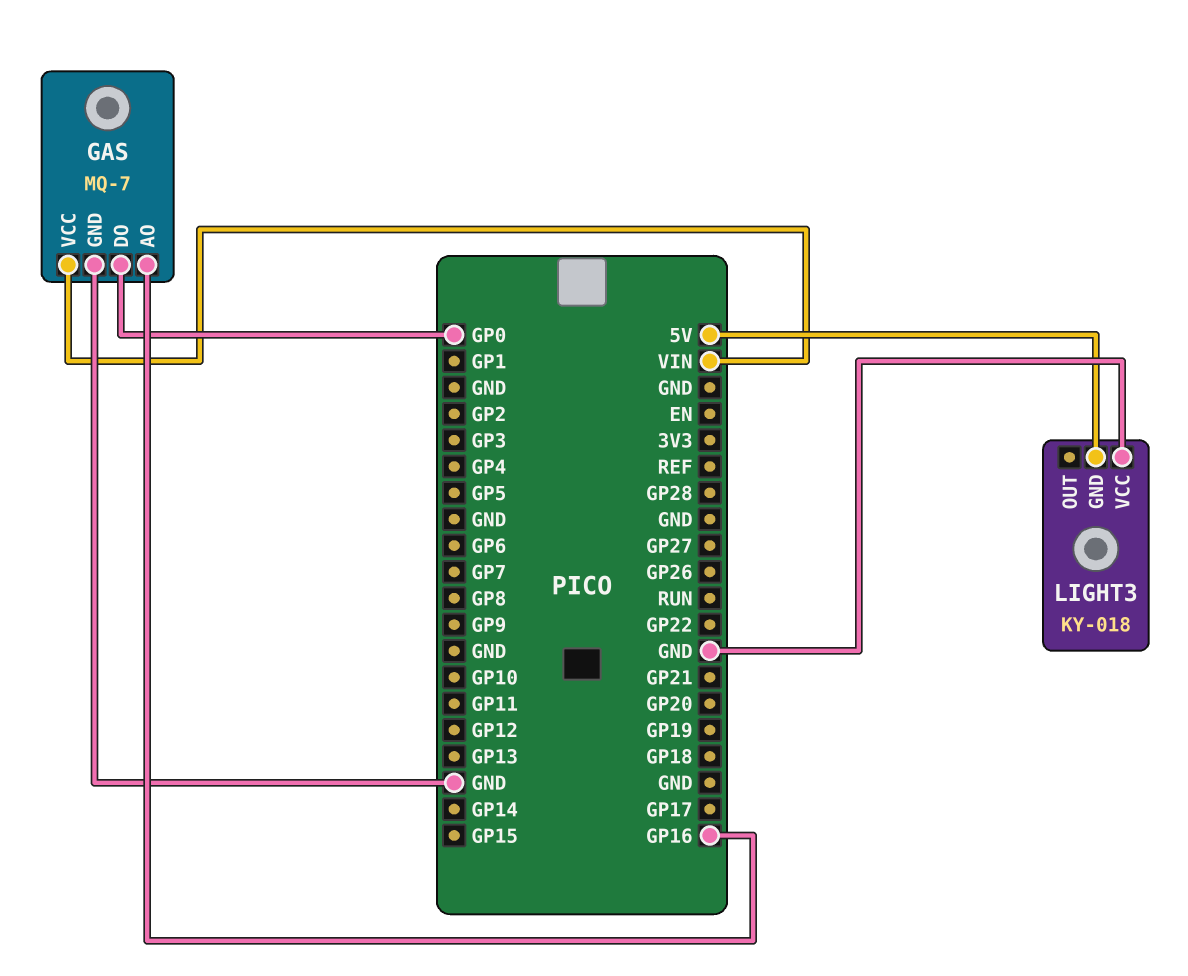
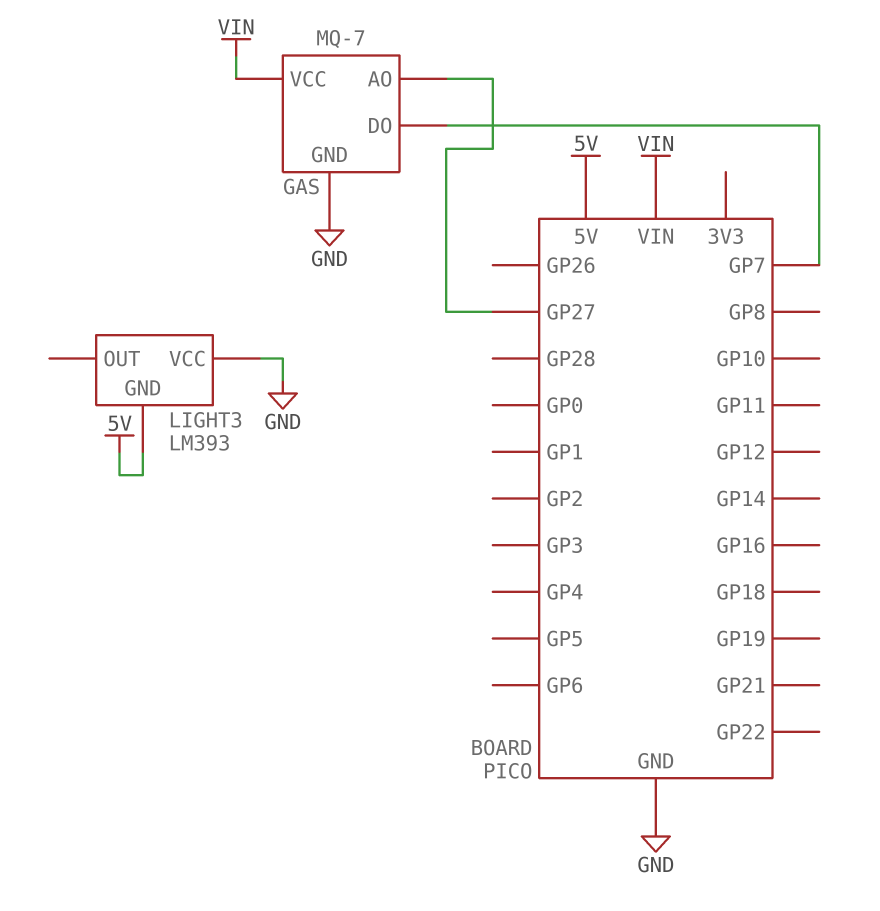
GAS pin AO: GP16 -> GP27
GAS pin DO: GP0 -> GP7
LIGHT3: KY-018 -> LM393

